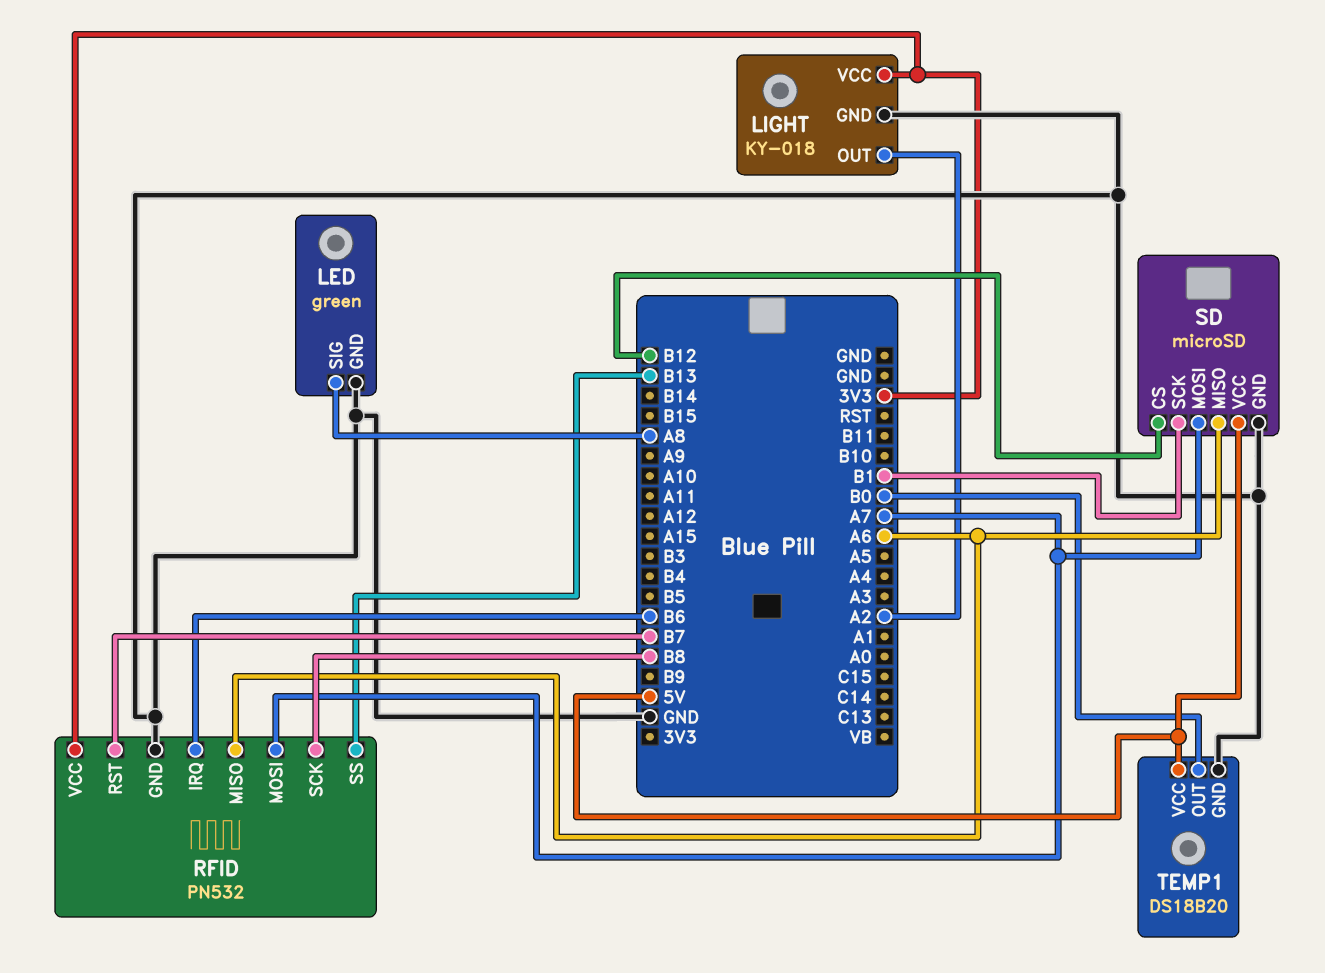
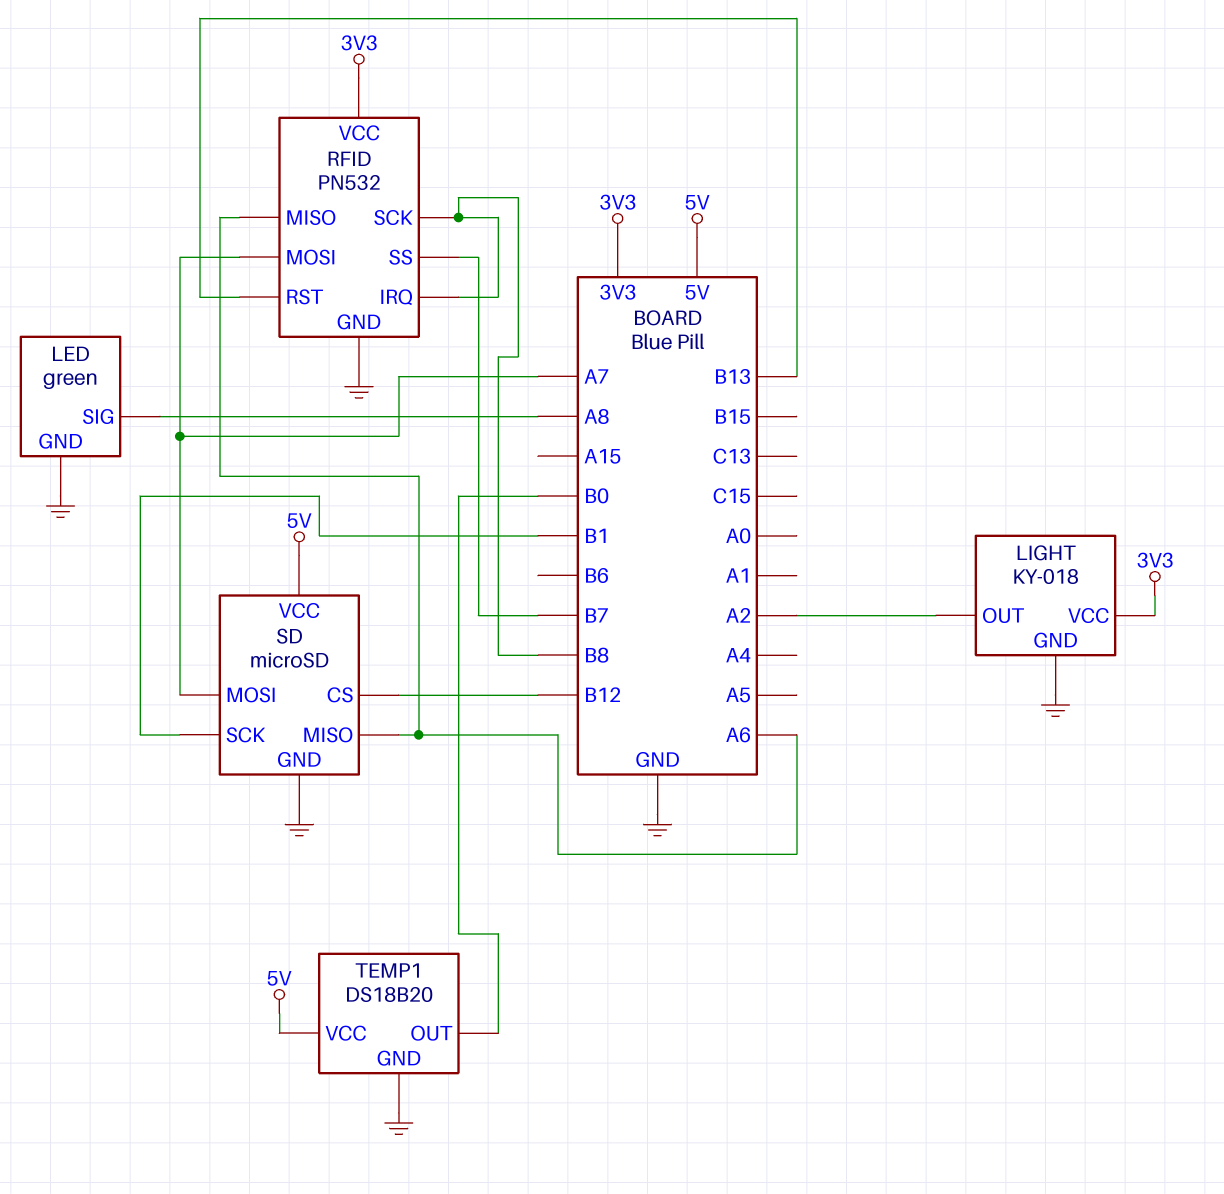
RFID pin IRQ: B6 -> B8
RFID pin RST: B7 -> B13
RFID pin SS: B13 -> B7

